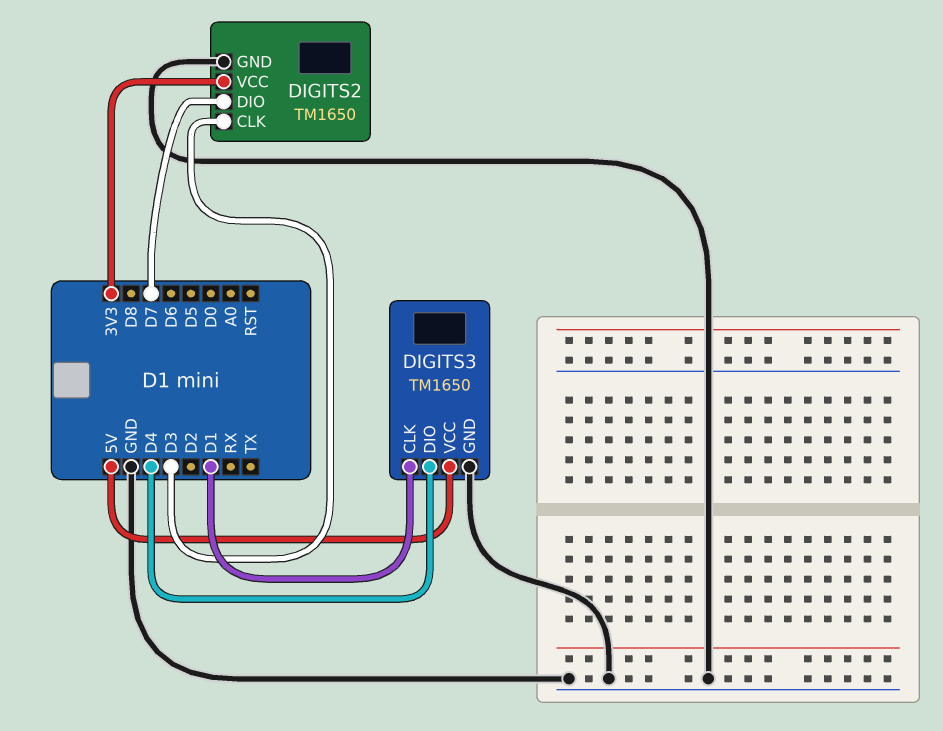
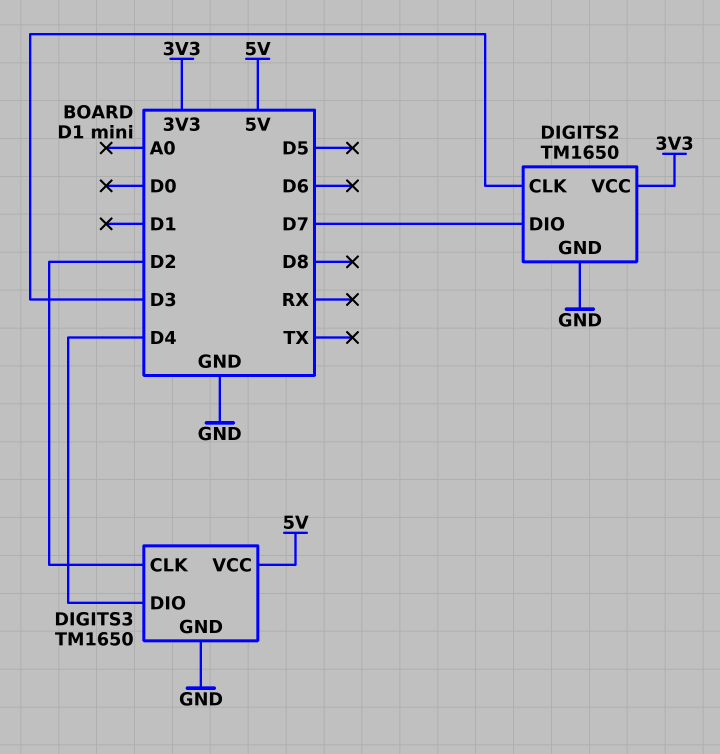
DIGITS3 pin CLK: D1 -> D2

